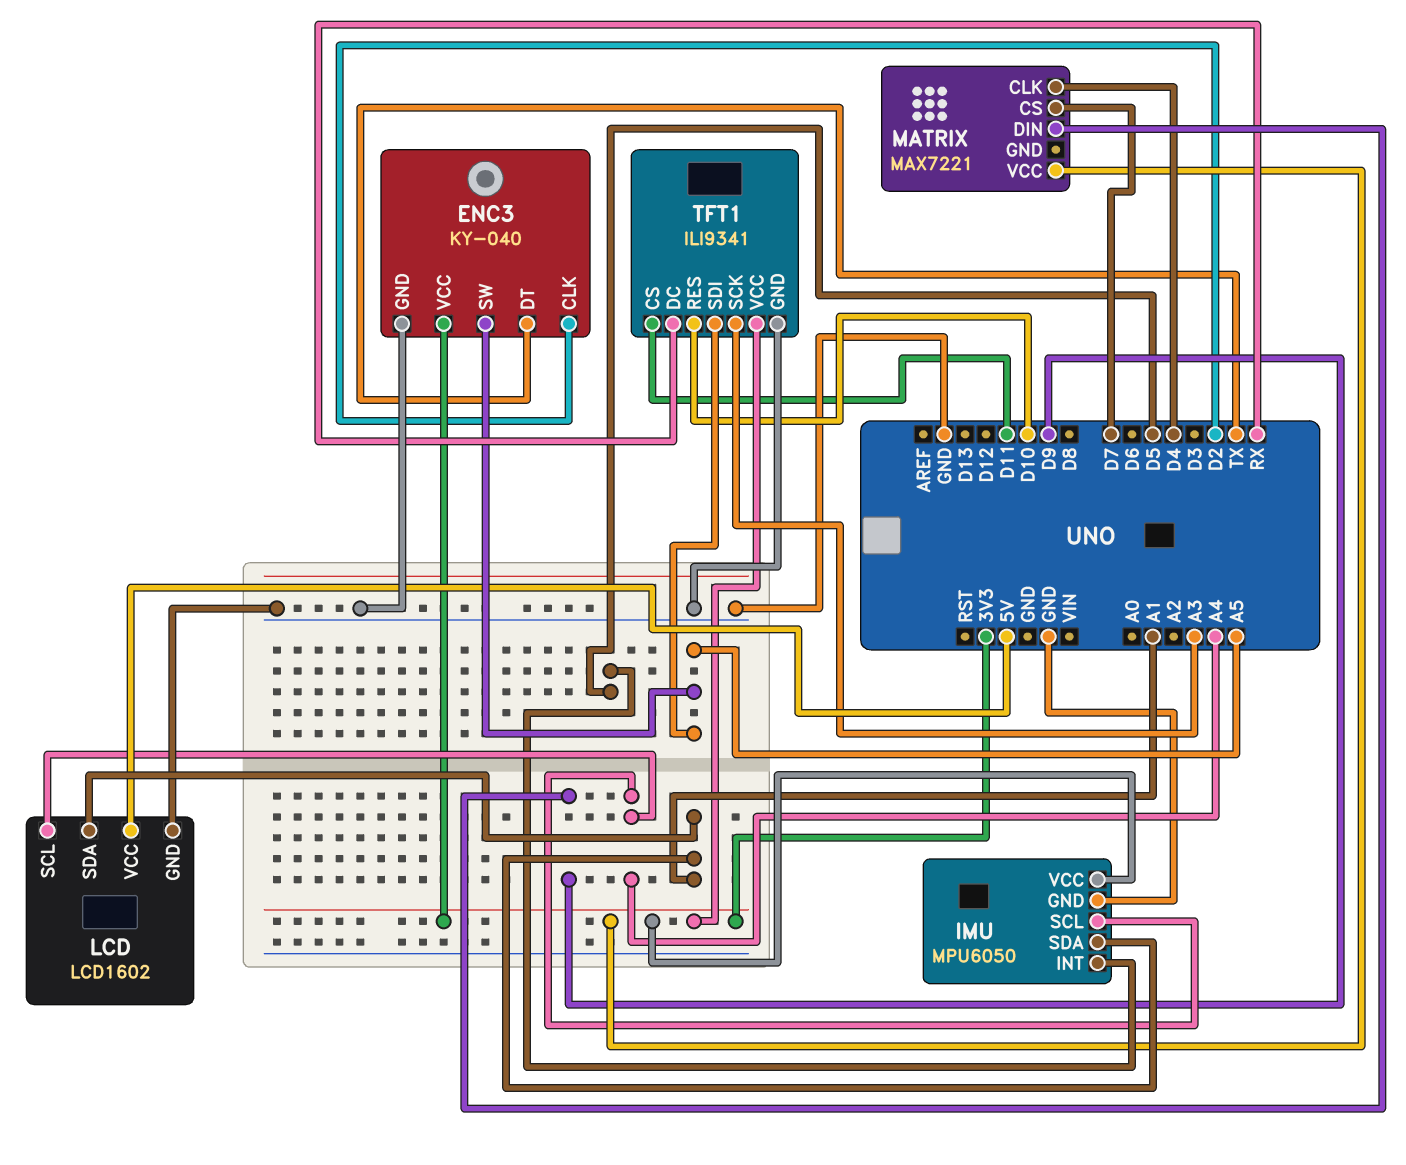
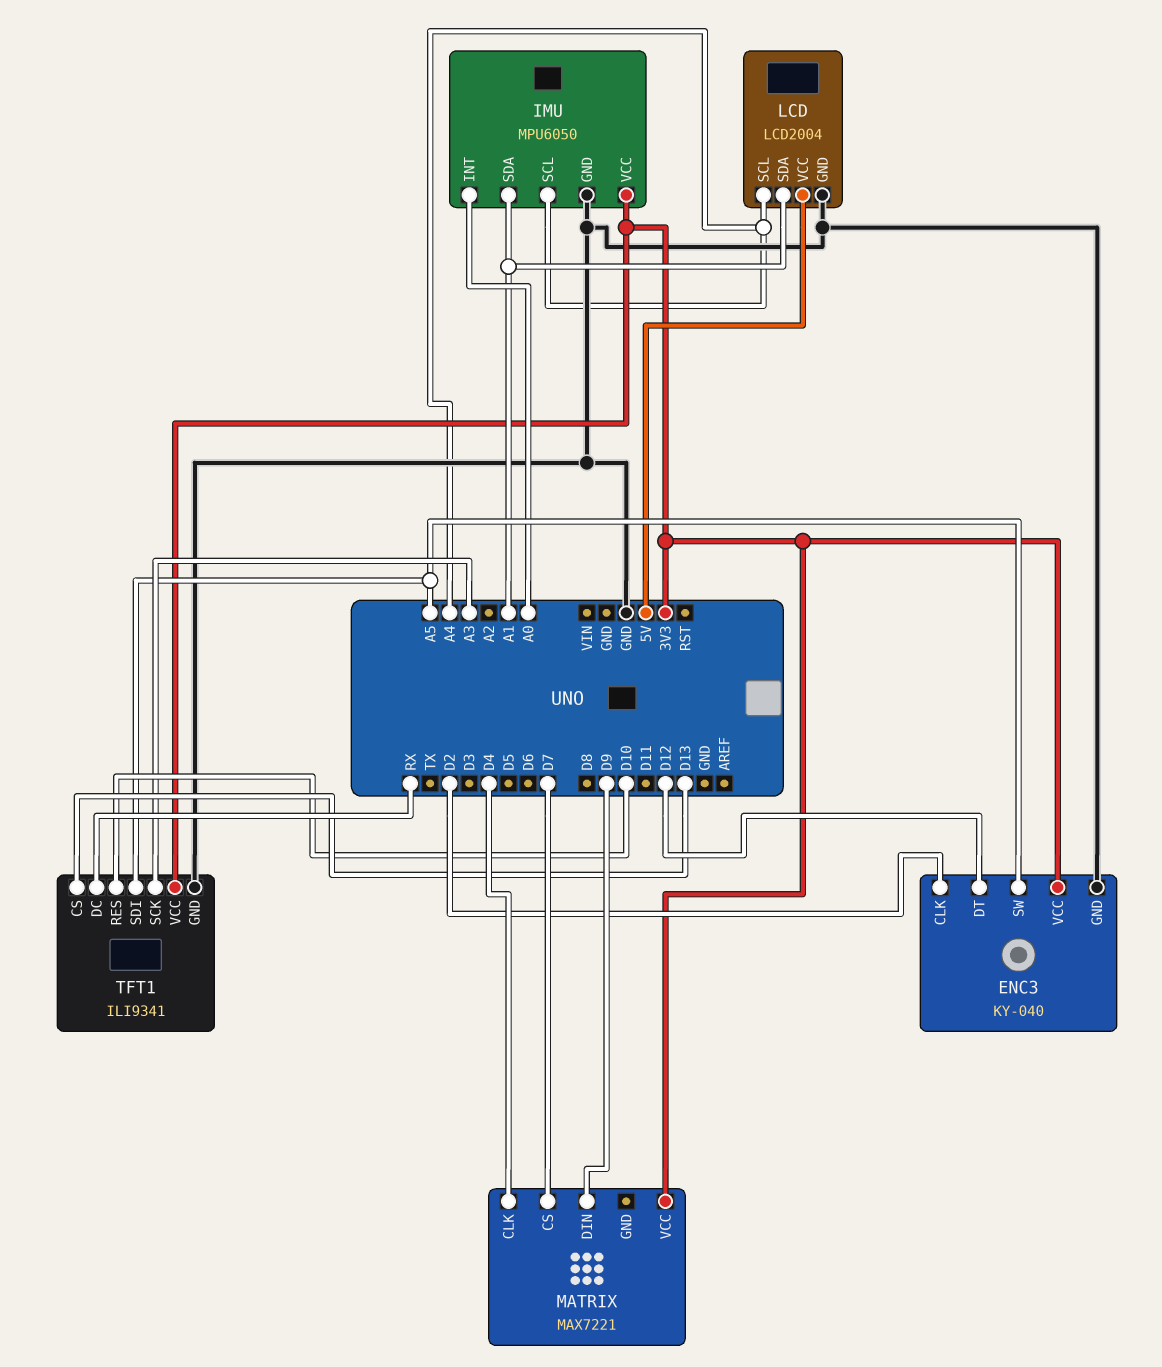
ENC3 pin DT: TX -> D12
IMU pin INT: D5 -> A0
LCD: LCD1602 -> LCD2004
TFT1 pin CS: D11 -> D13

